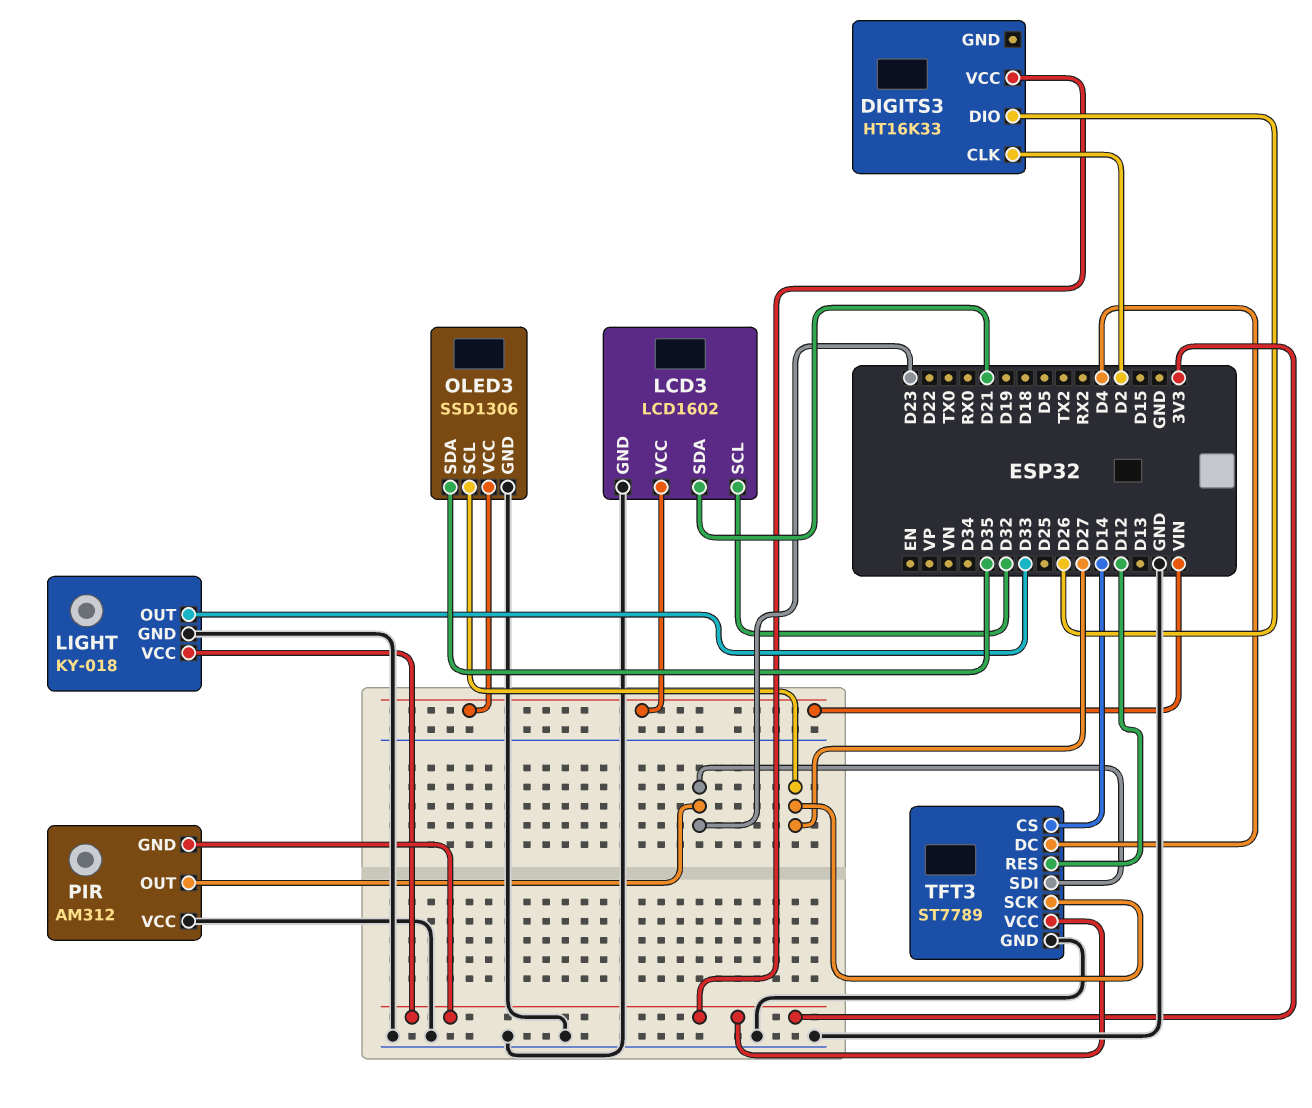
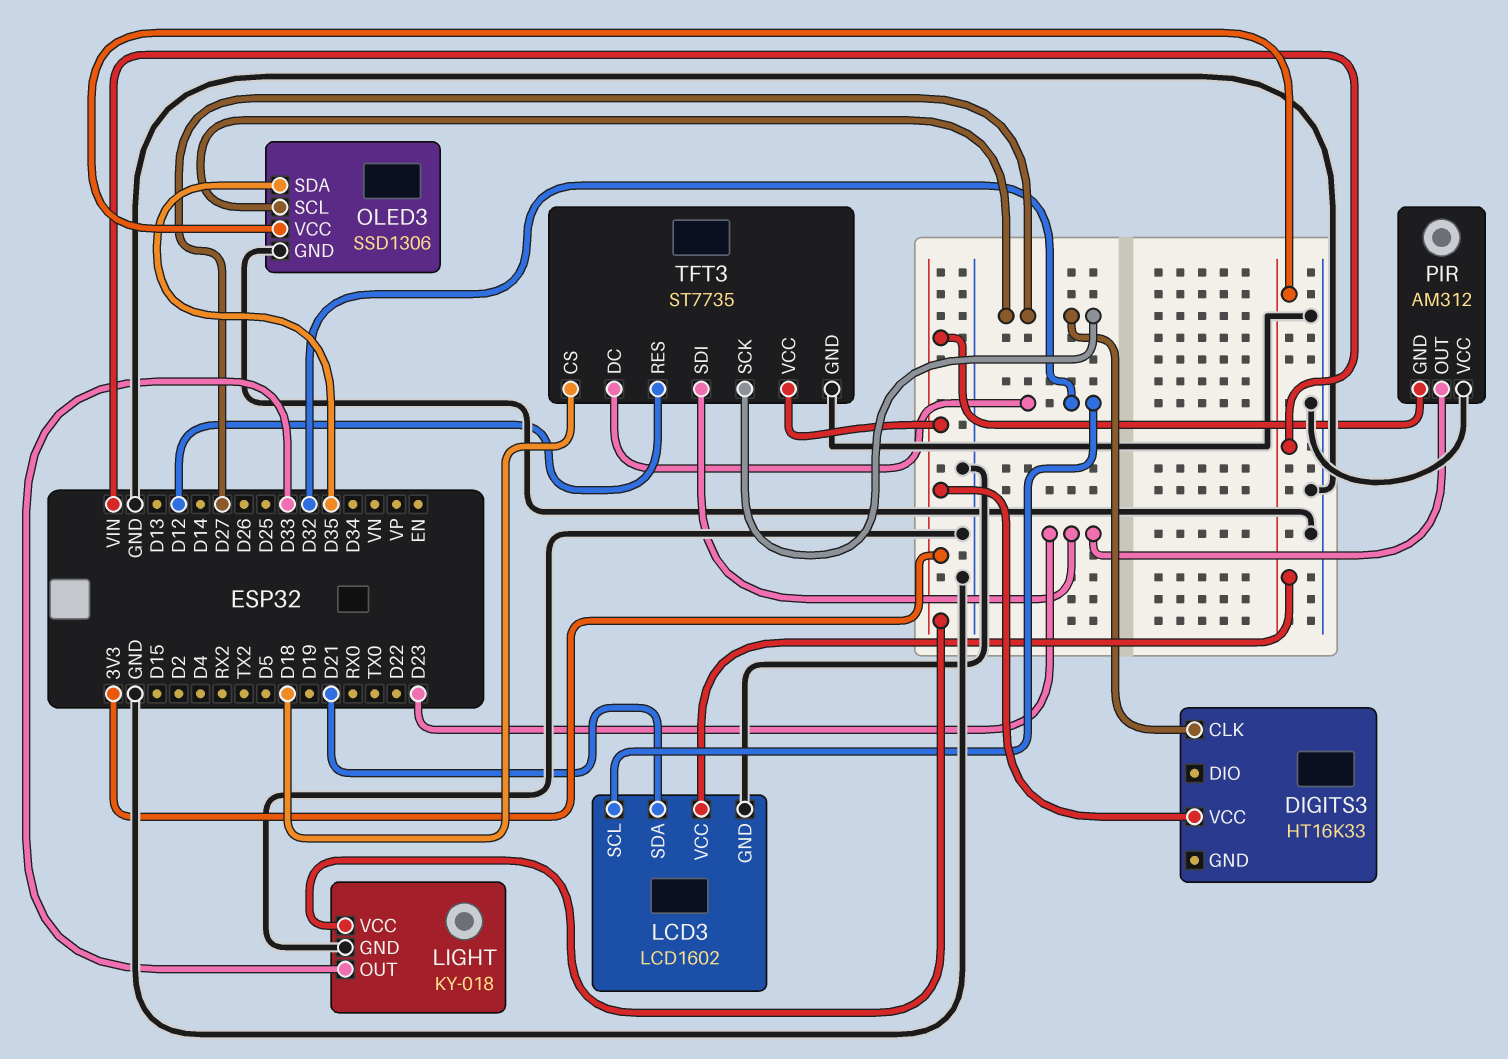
DIGITS3 pin CLK: D2 -> D27
DIGITS3 pin DIO: D26 -> none
TFT3: ST7789 -> ST7735
TFT3 pin CS: D14 -> D18
TFT3 pin DC: D4 -> D32

